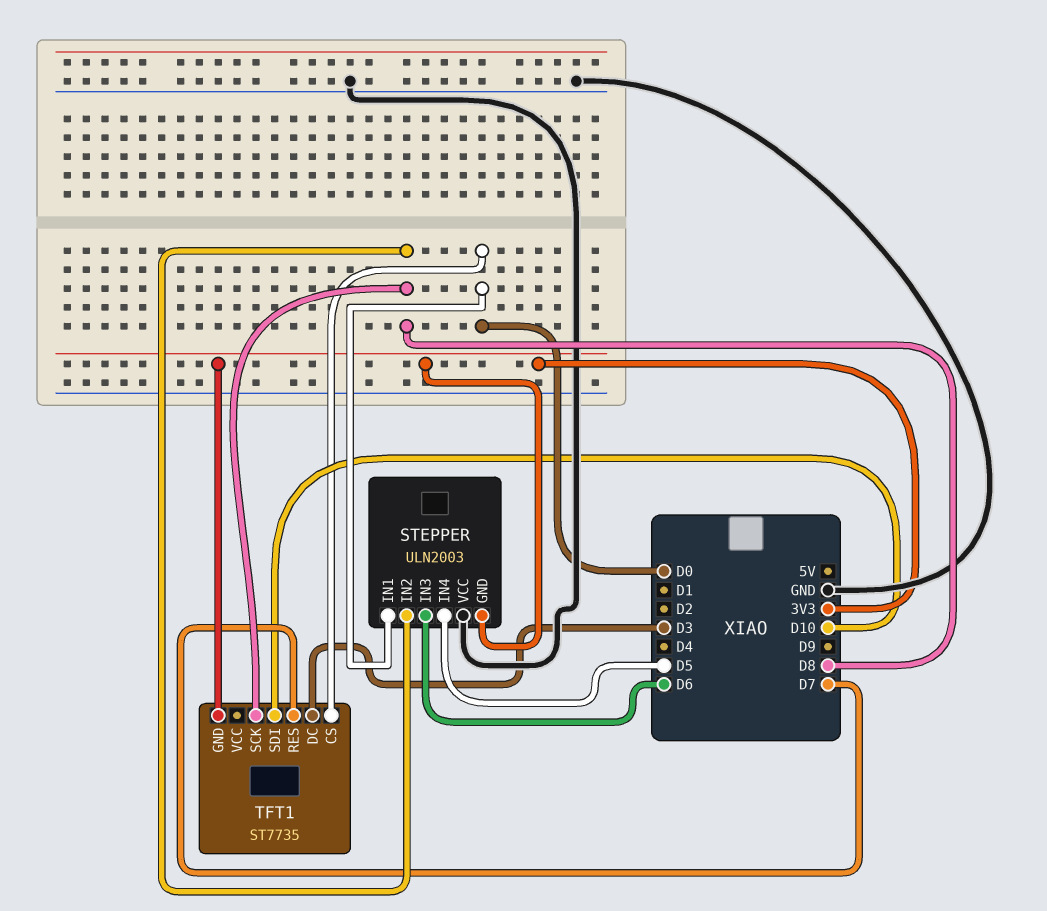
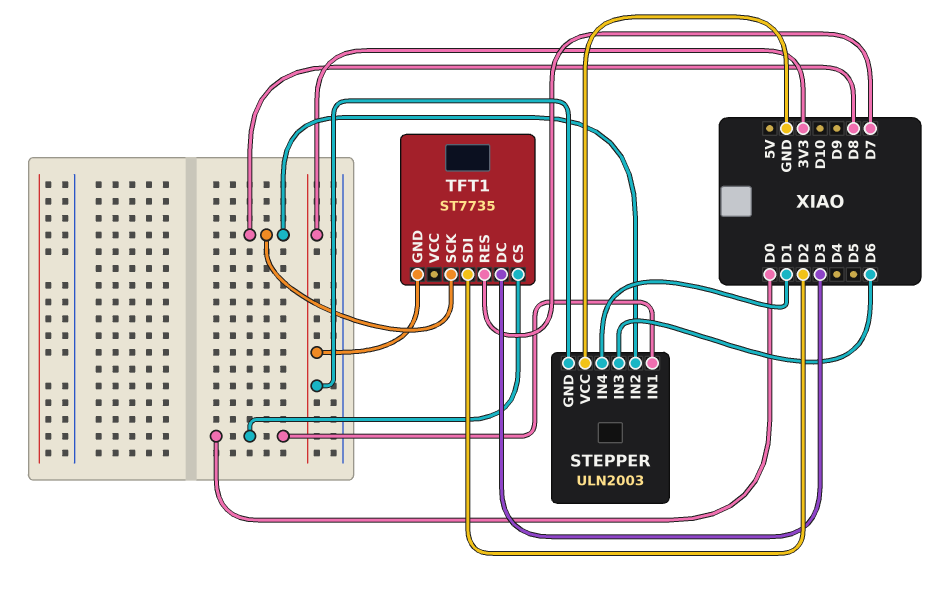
STEPPER pin IN4: D5 -> D1
TFT1 pin SDI: D10 -> D2

